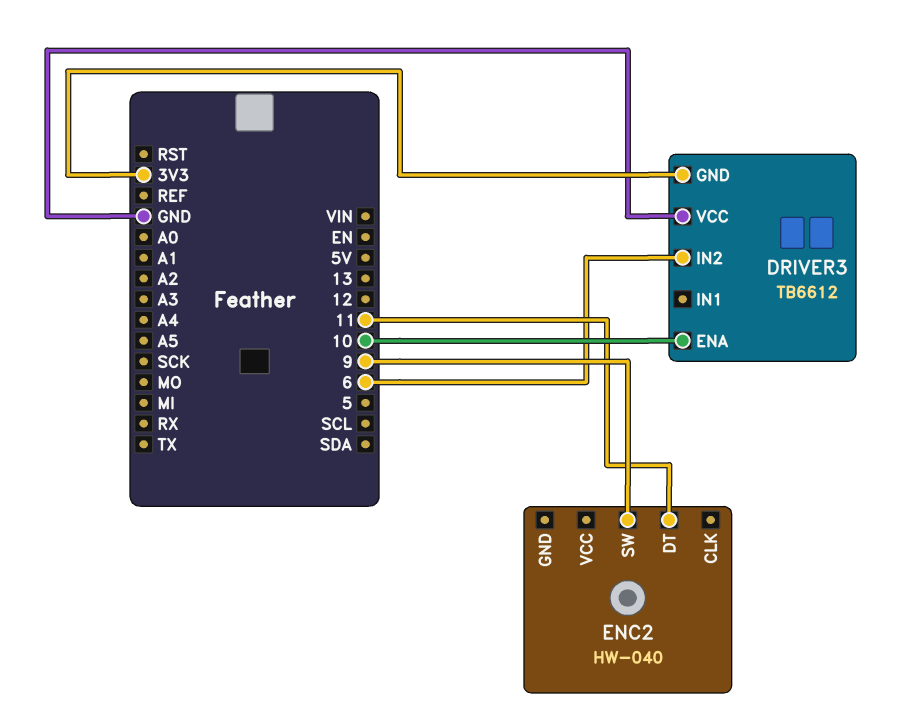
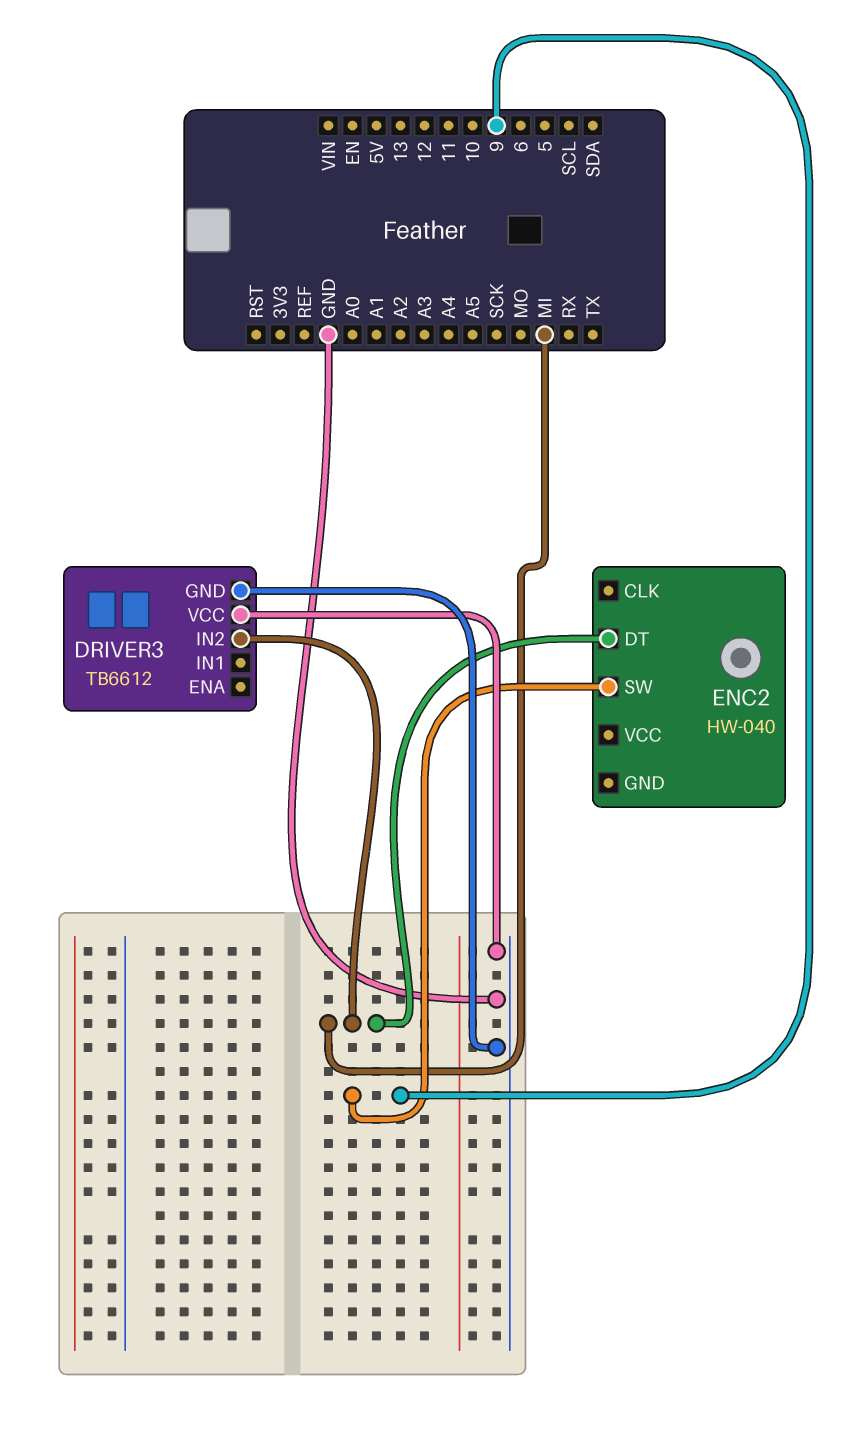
DRIVER3 pin ENA: 10 -> none
DRIVER3 pin GND: 3V3 -> GND
DRIVER3 pin IN2: 6 -> MI
ENC2 pin DT: 11 -> MI

